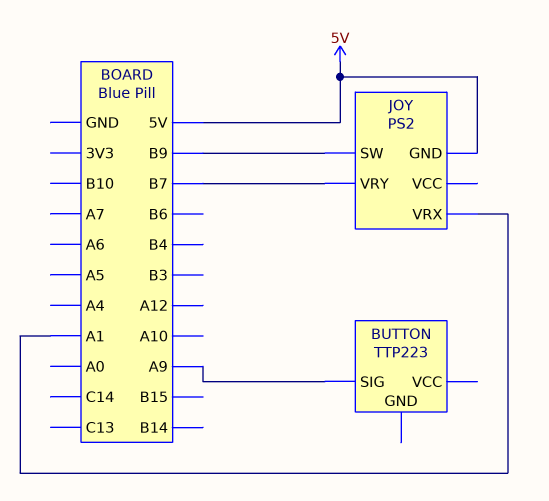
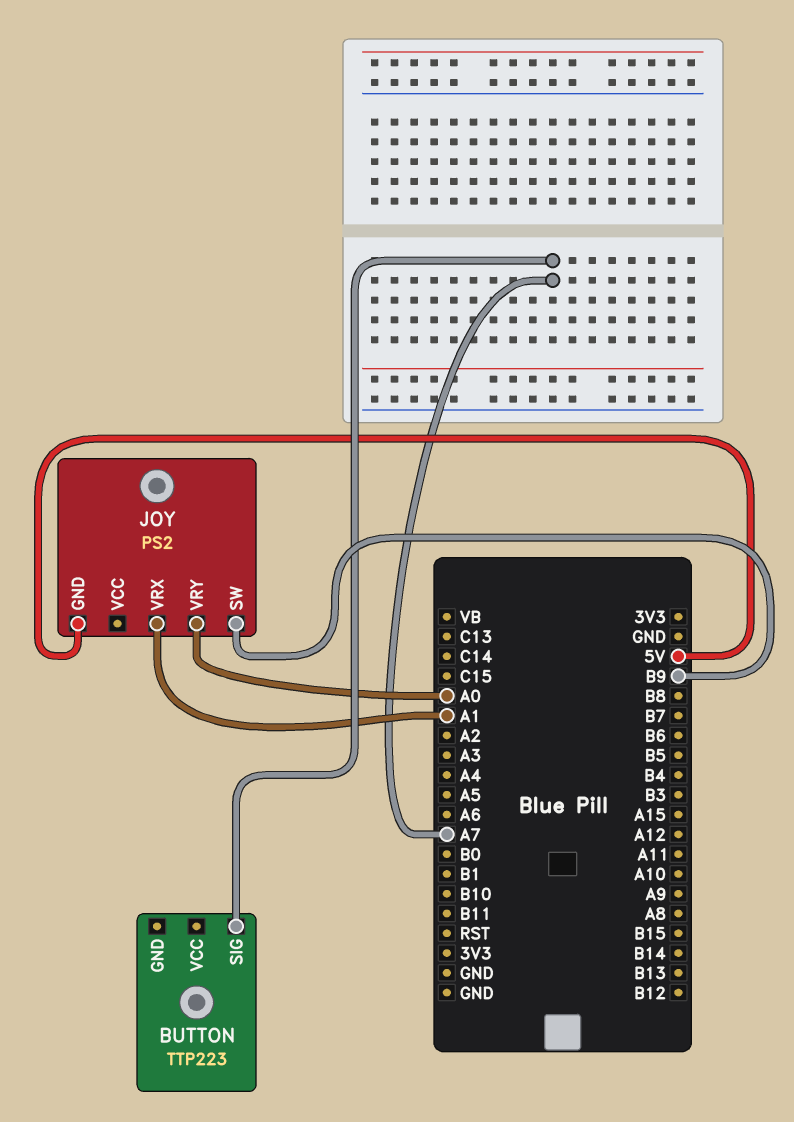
BUTTON pin SIG: A9 -> A7
JOY pin VRY: B7 -> A0

